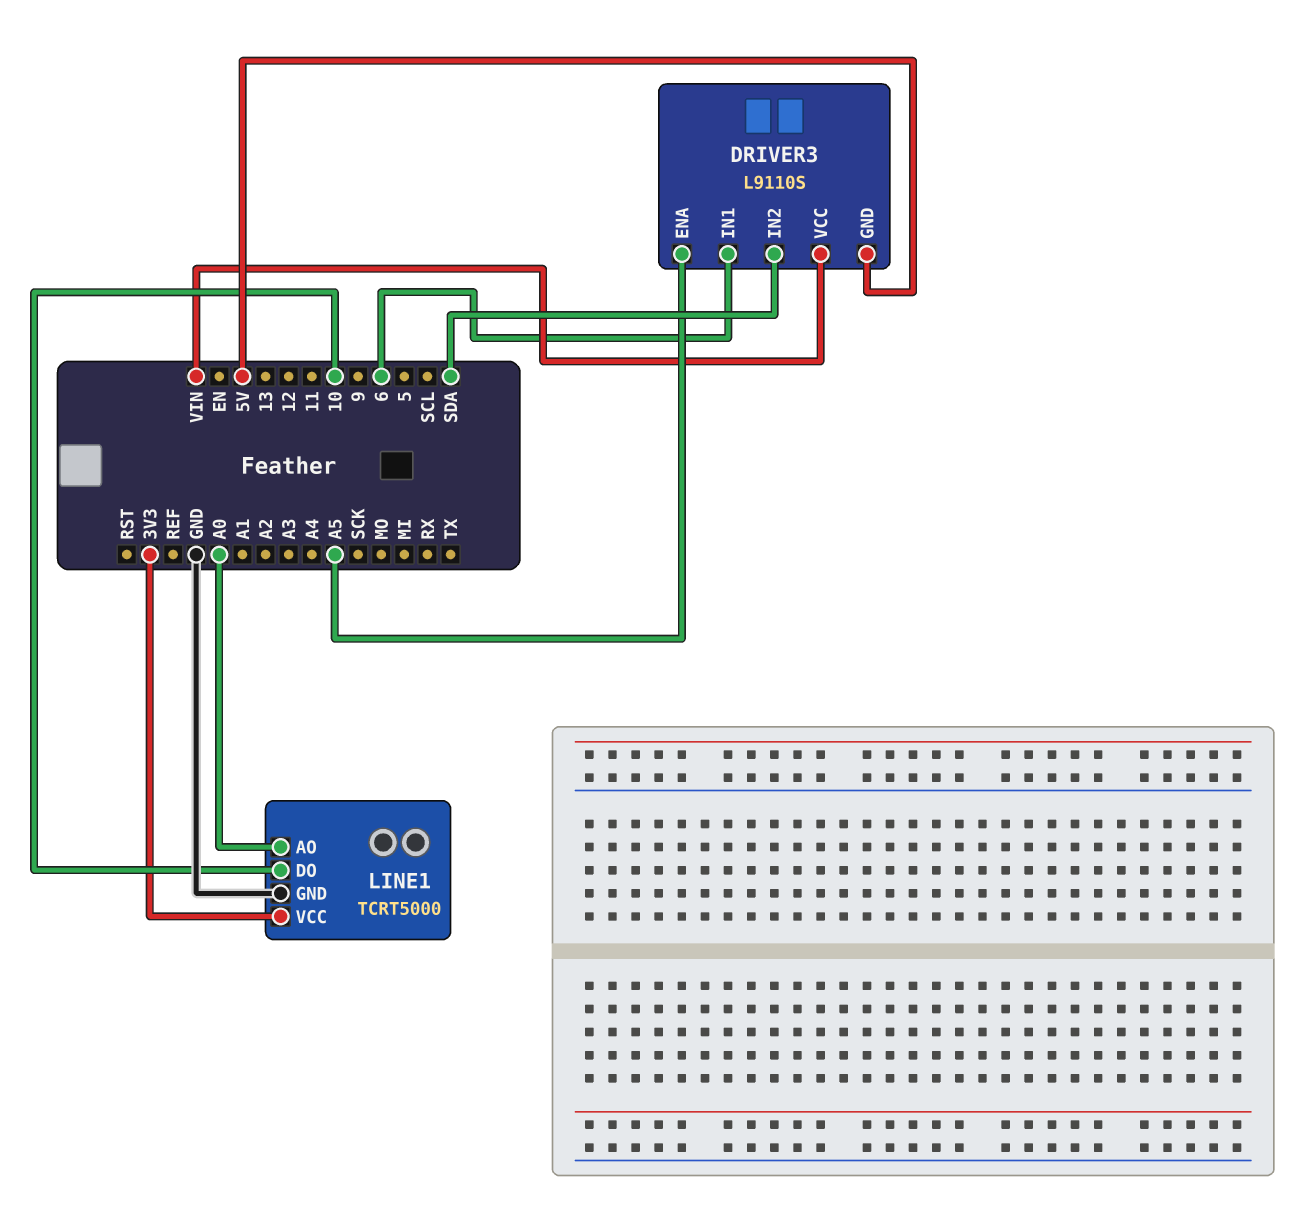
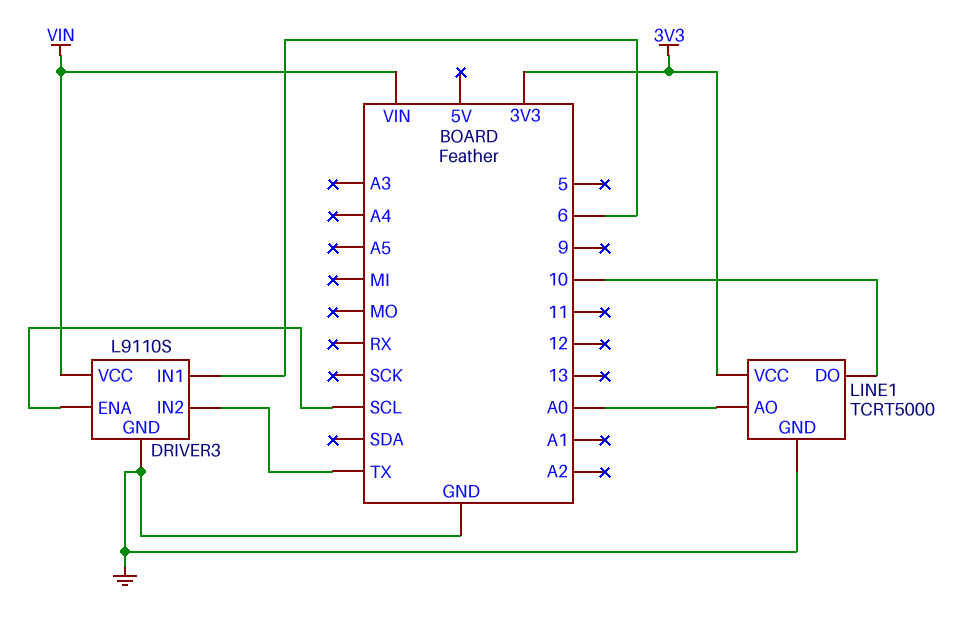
DRIVER3 pin ENA: A5 -> SCL
DRIVER3 pin GND: 5V -> GND
DRIVER3 pin IN2: SDA -> TX

